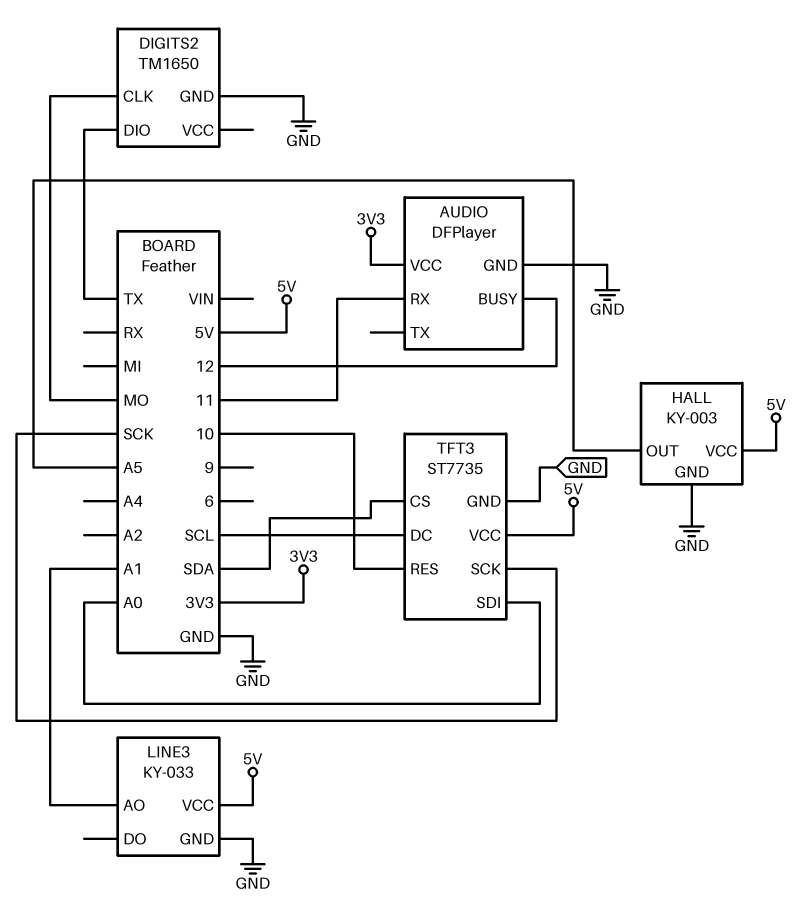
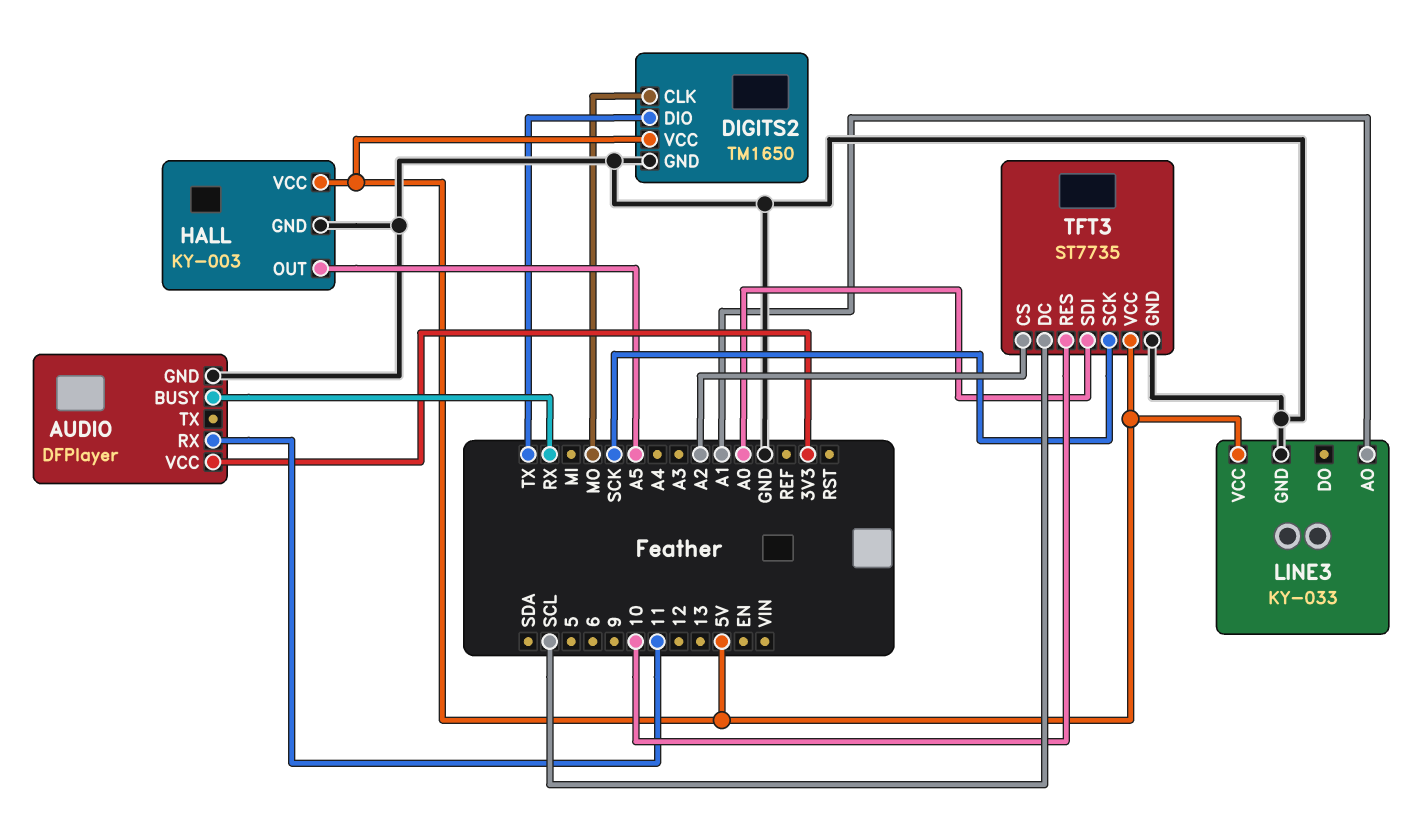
AUDIO pin BUSY: 12 -> RX
DIGITS2 pin VCC: none -> 5V
TFT3 pin CS: SDA -> A2

